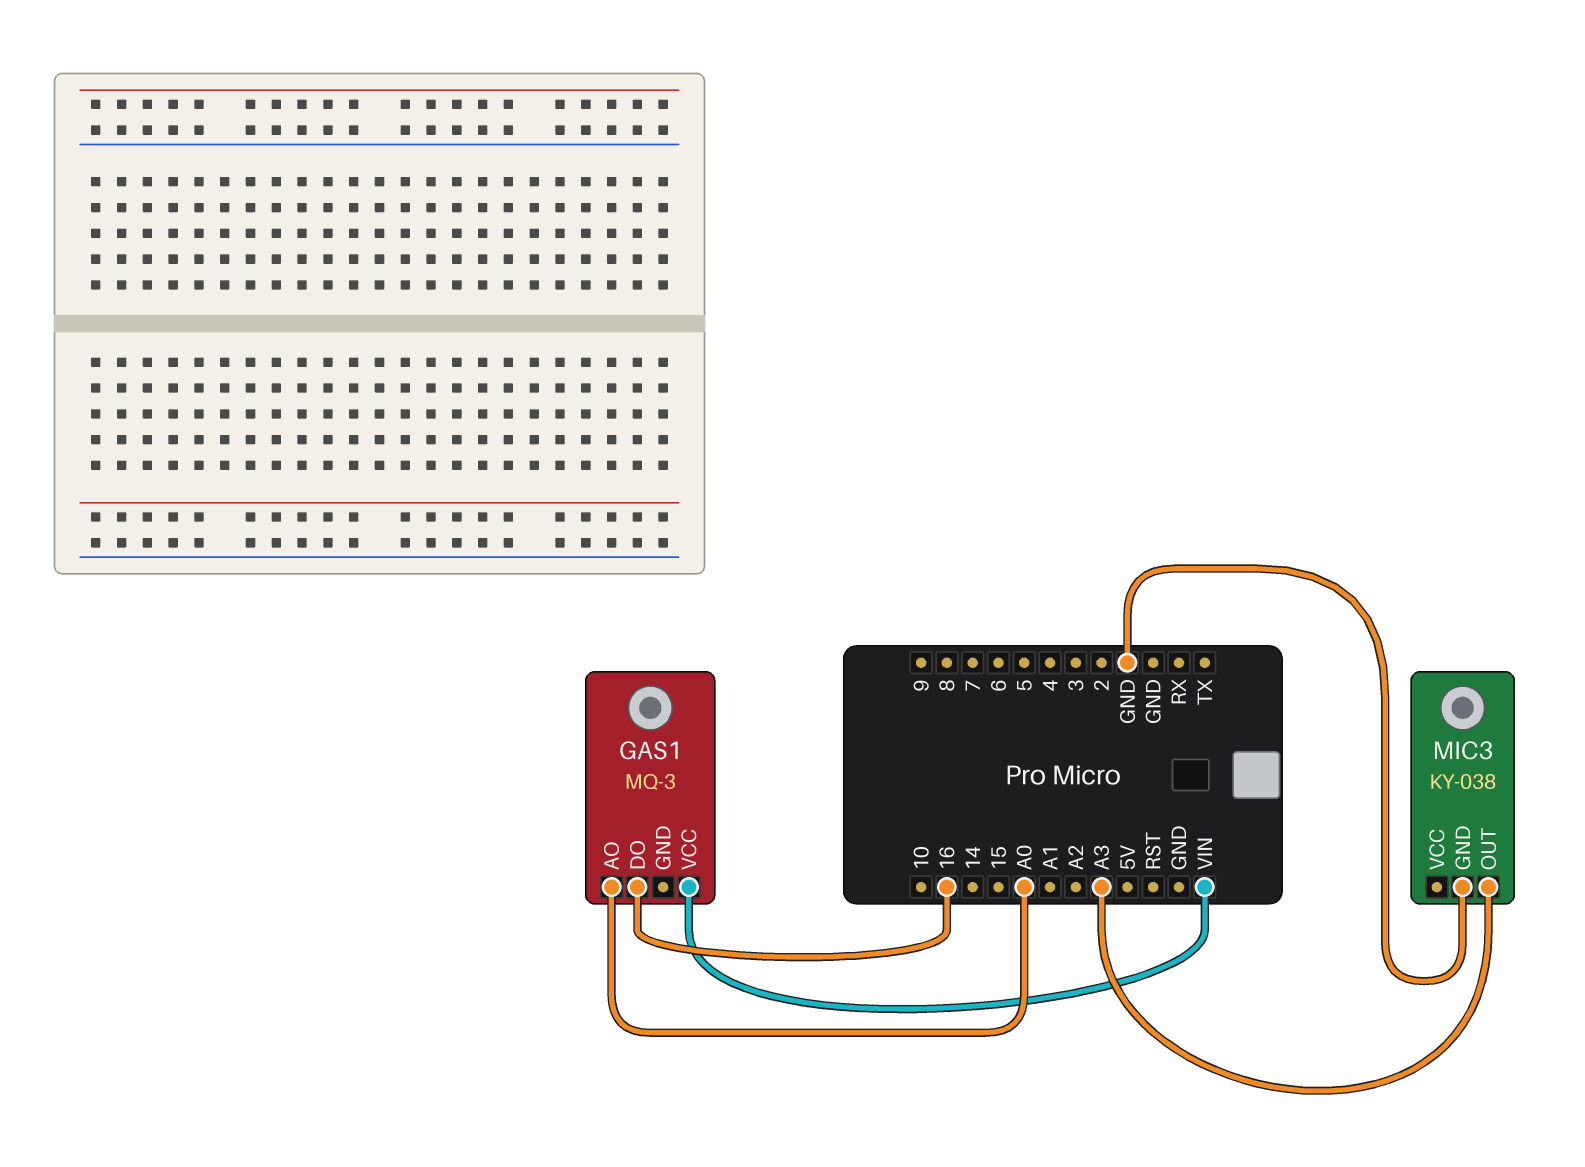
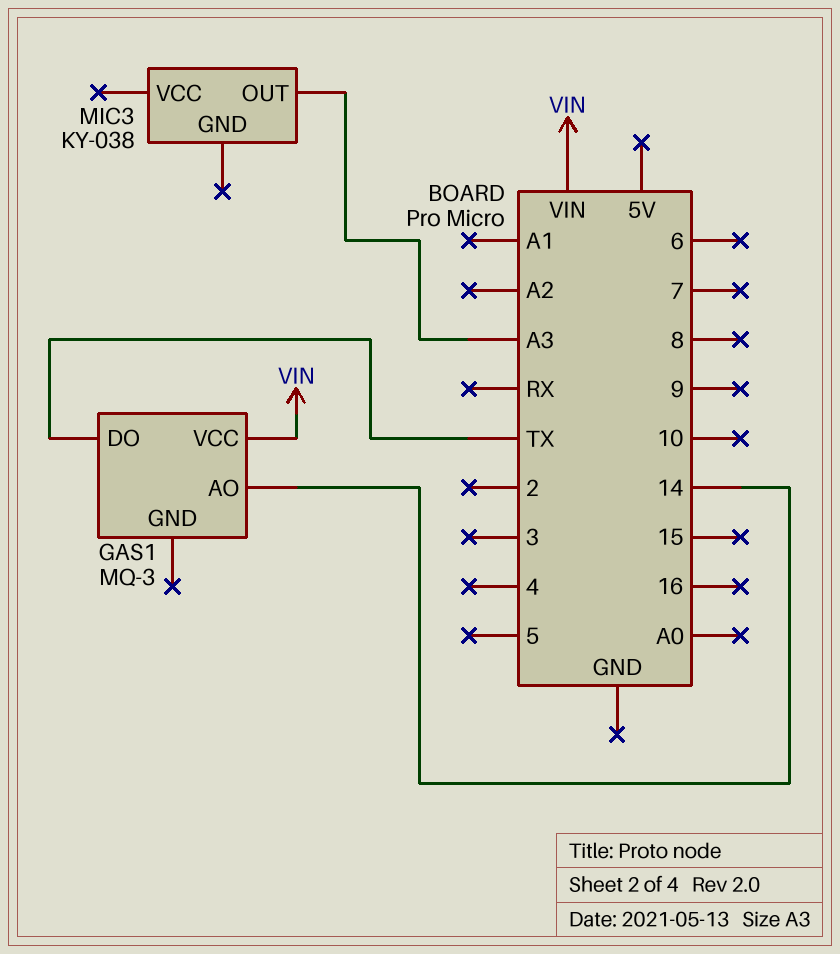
GAS1 pin AO: A0 -> 14
GAS1 pin DO: 16 -> TX
MIC3 pin GND: GND -> none

